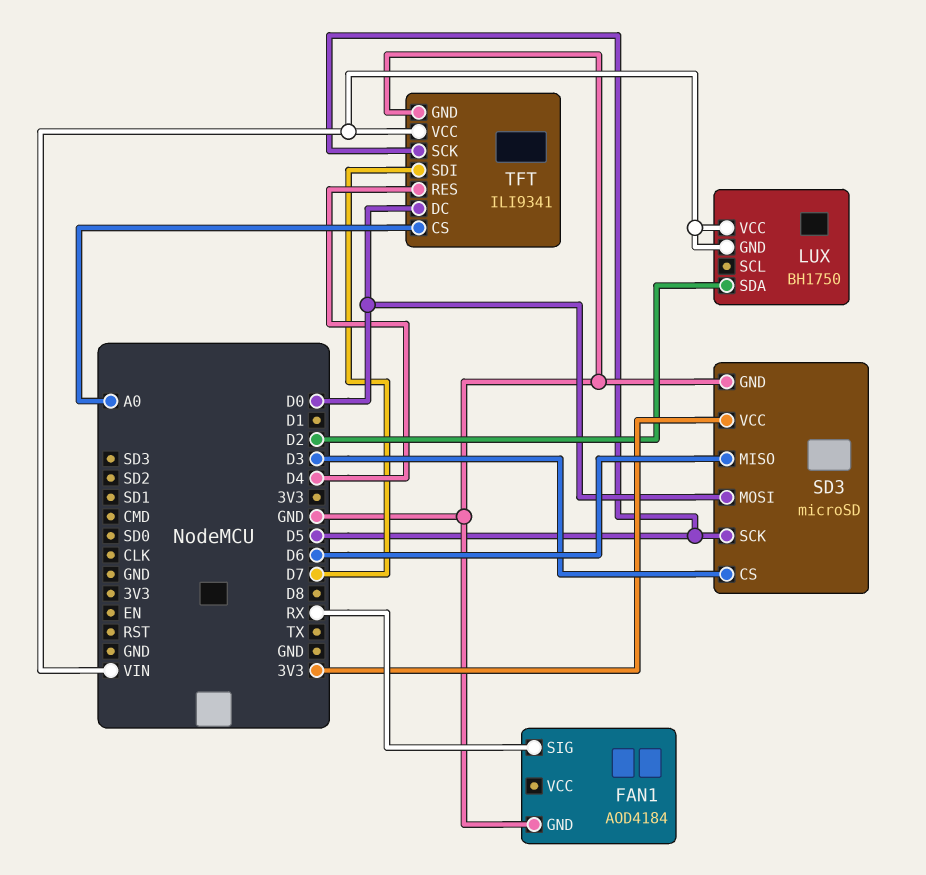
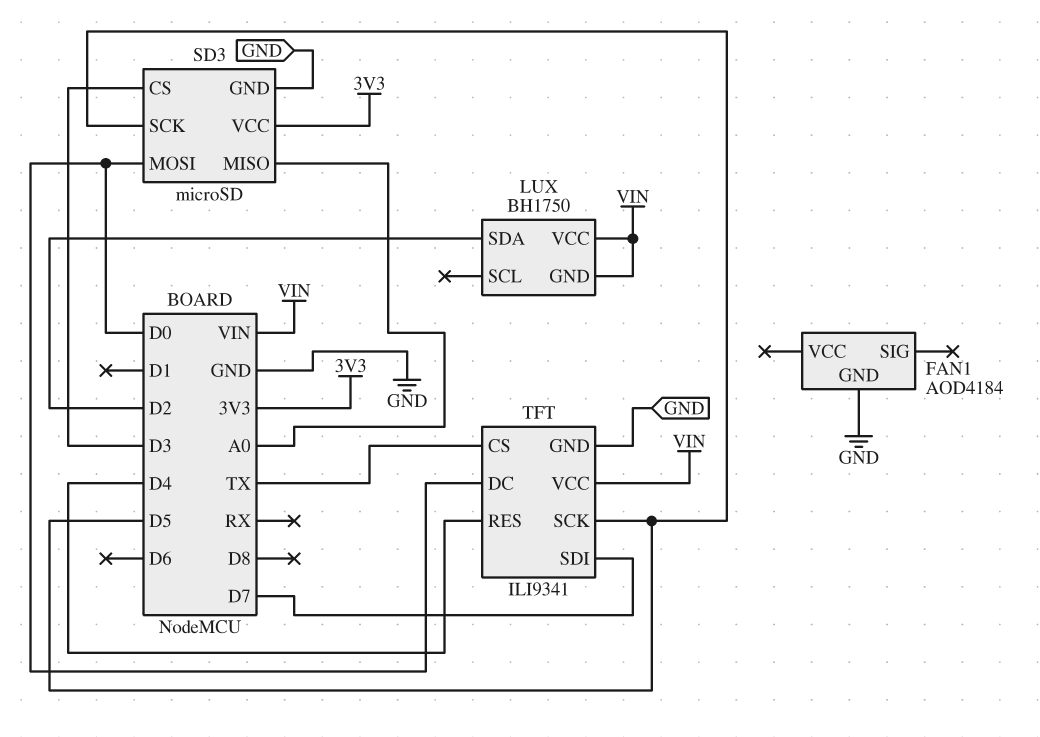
FAN1 pin SIG: RX -> none
SD3 pin MISO: D6 -> A0
TFT pin CS: A0 -> TX

